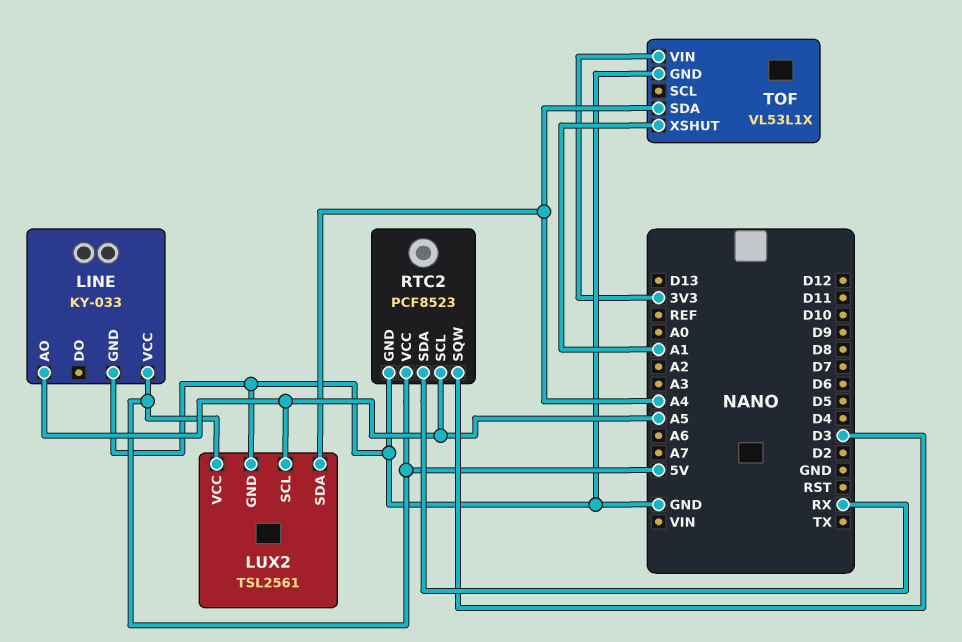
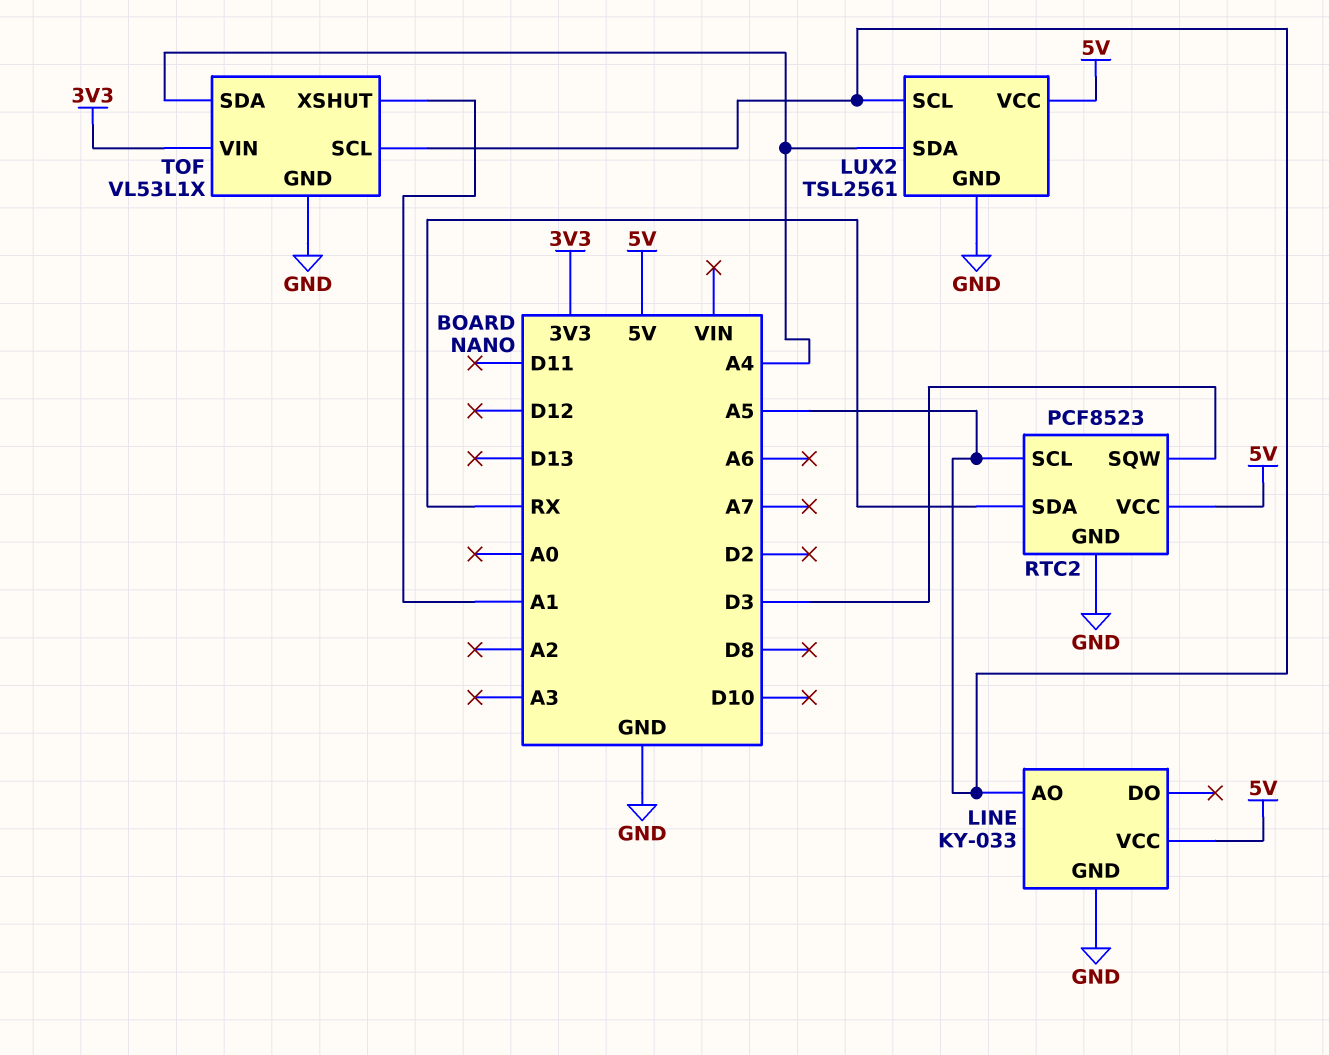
TOF pin SCL: none -> A5

